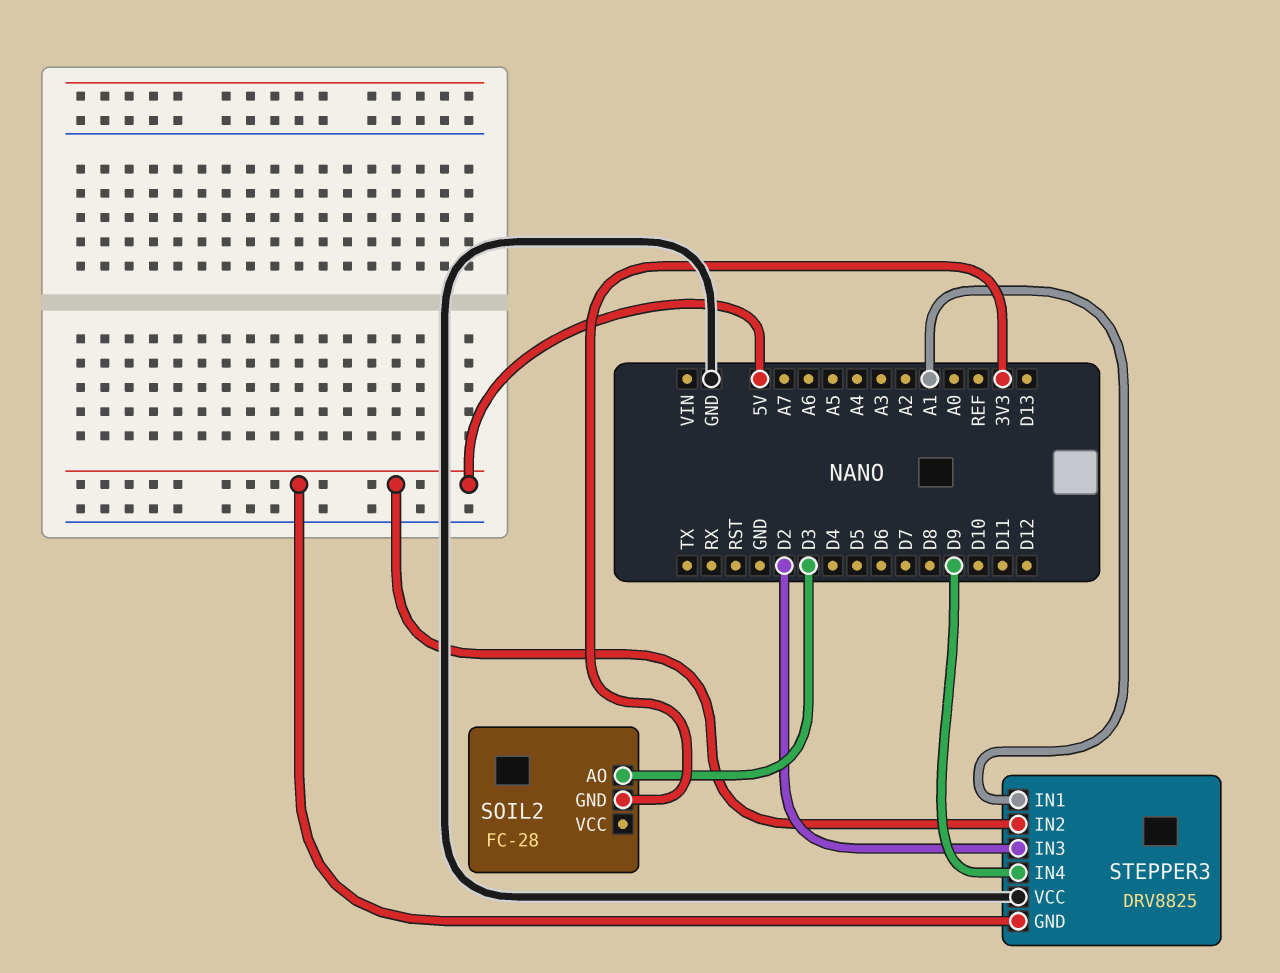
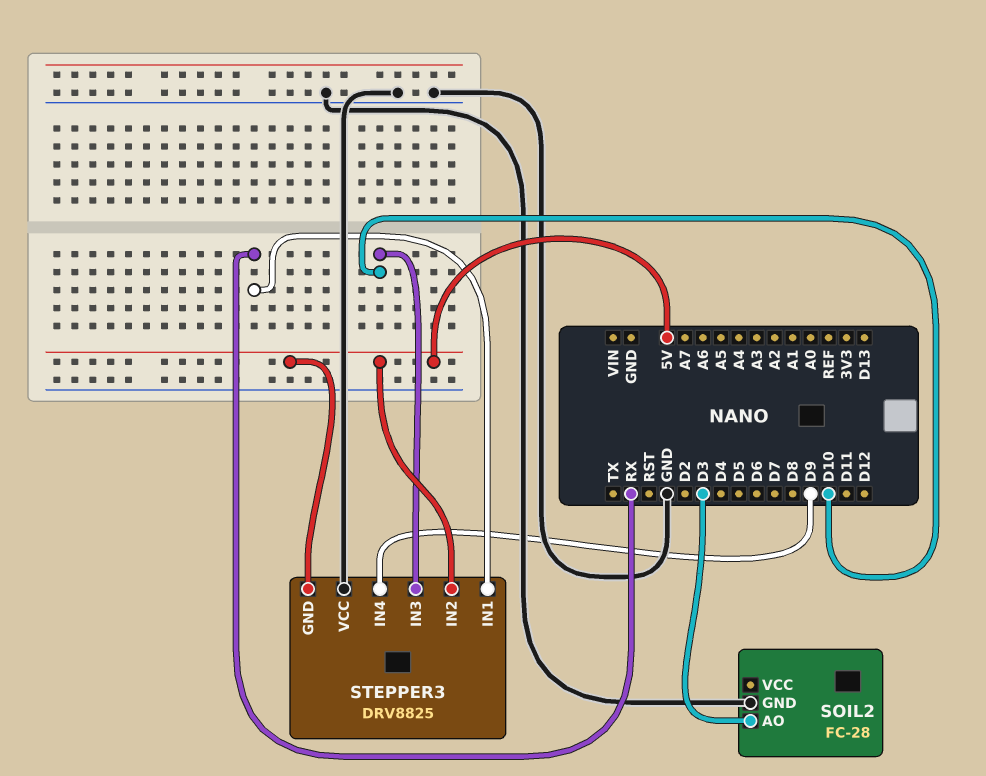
SOIL2 pin GND: 3V3 -> GND
STEPPER3 pin IN1: A1 -> RX
STEPPER3 pin IN3: D2 -> D10

